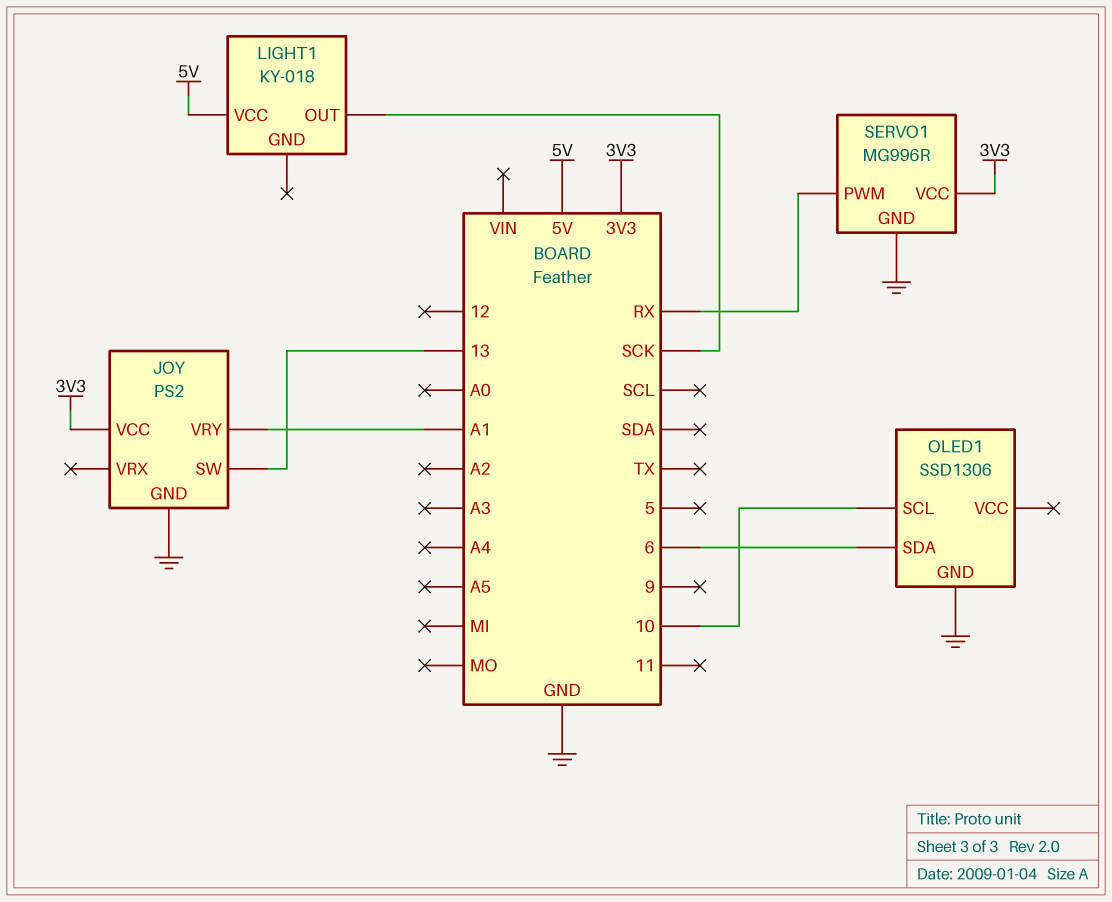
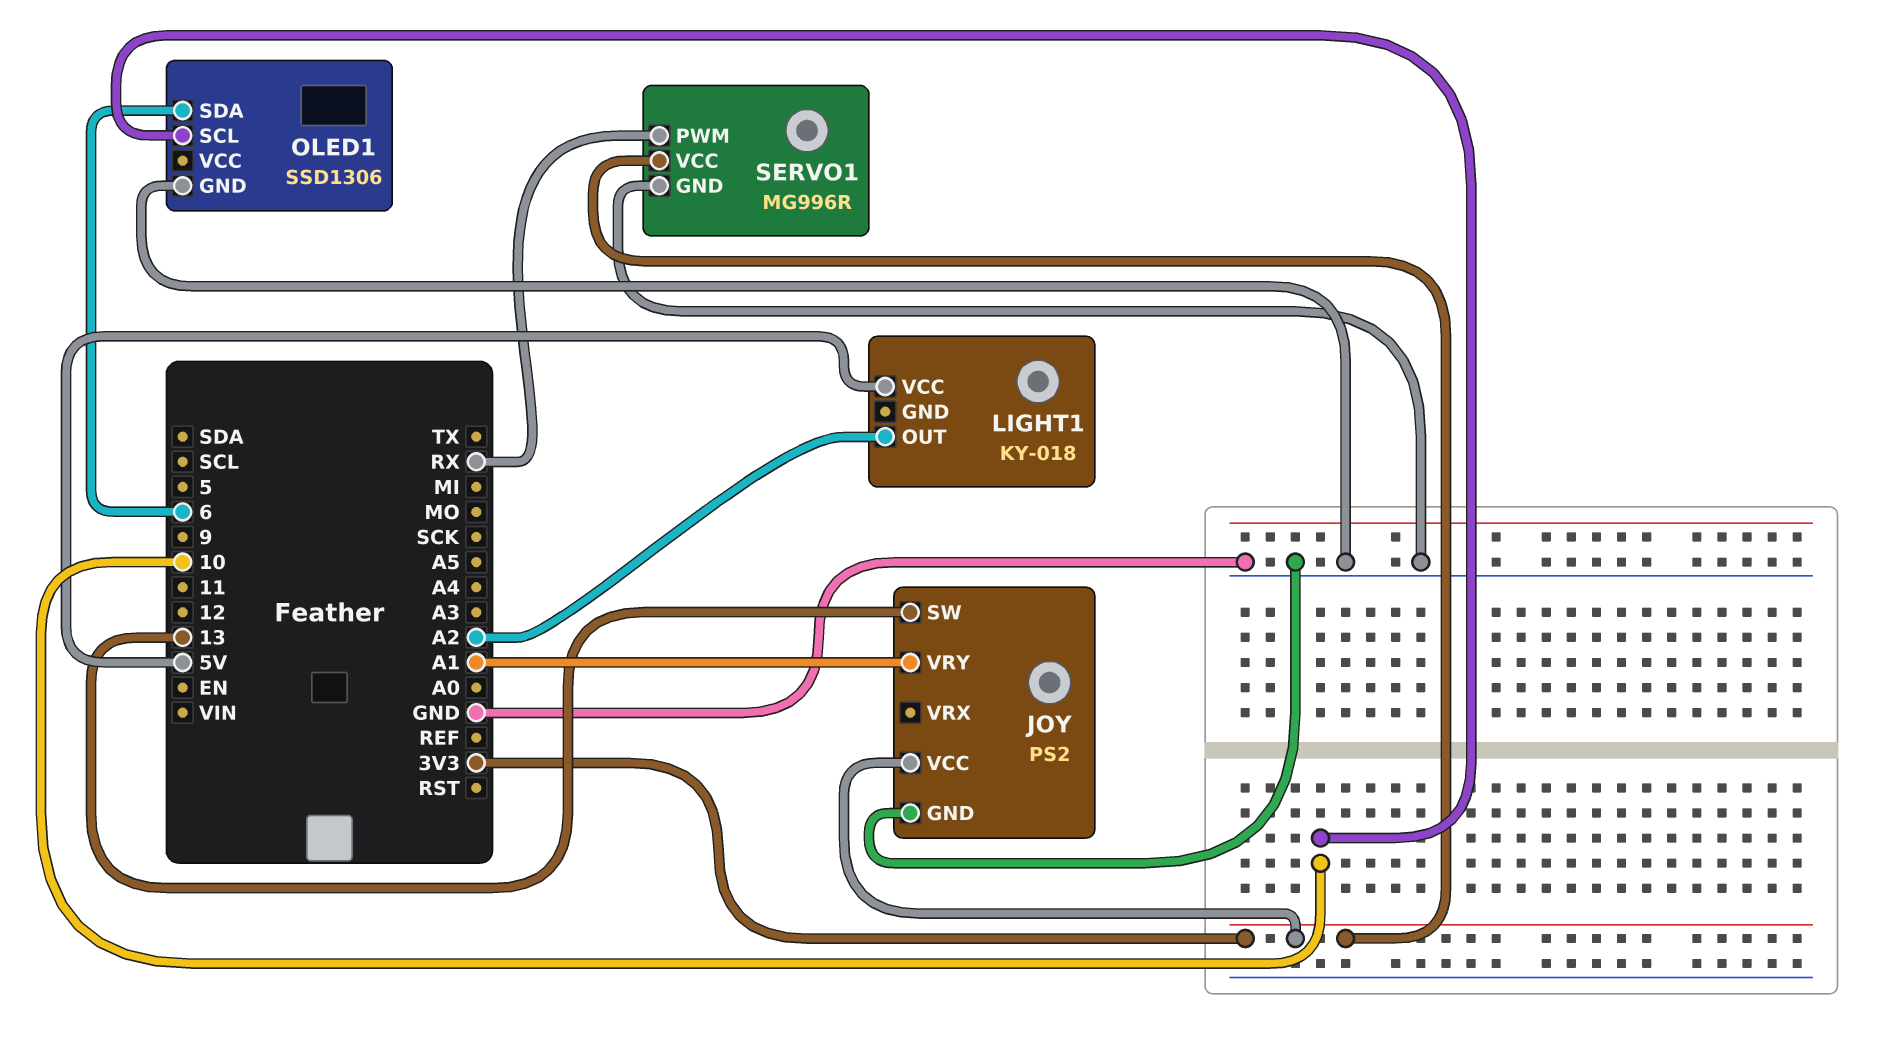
LIGHT1 pin OUT: SCK -> A2

